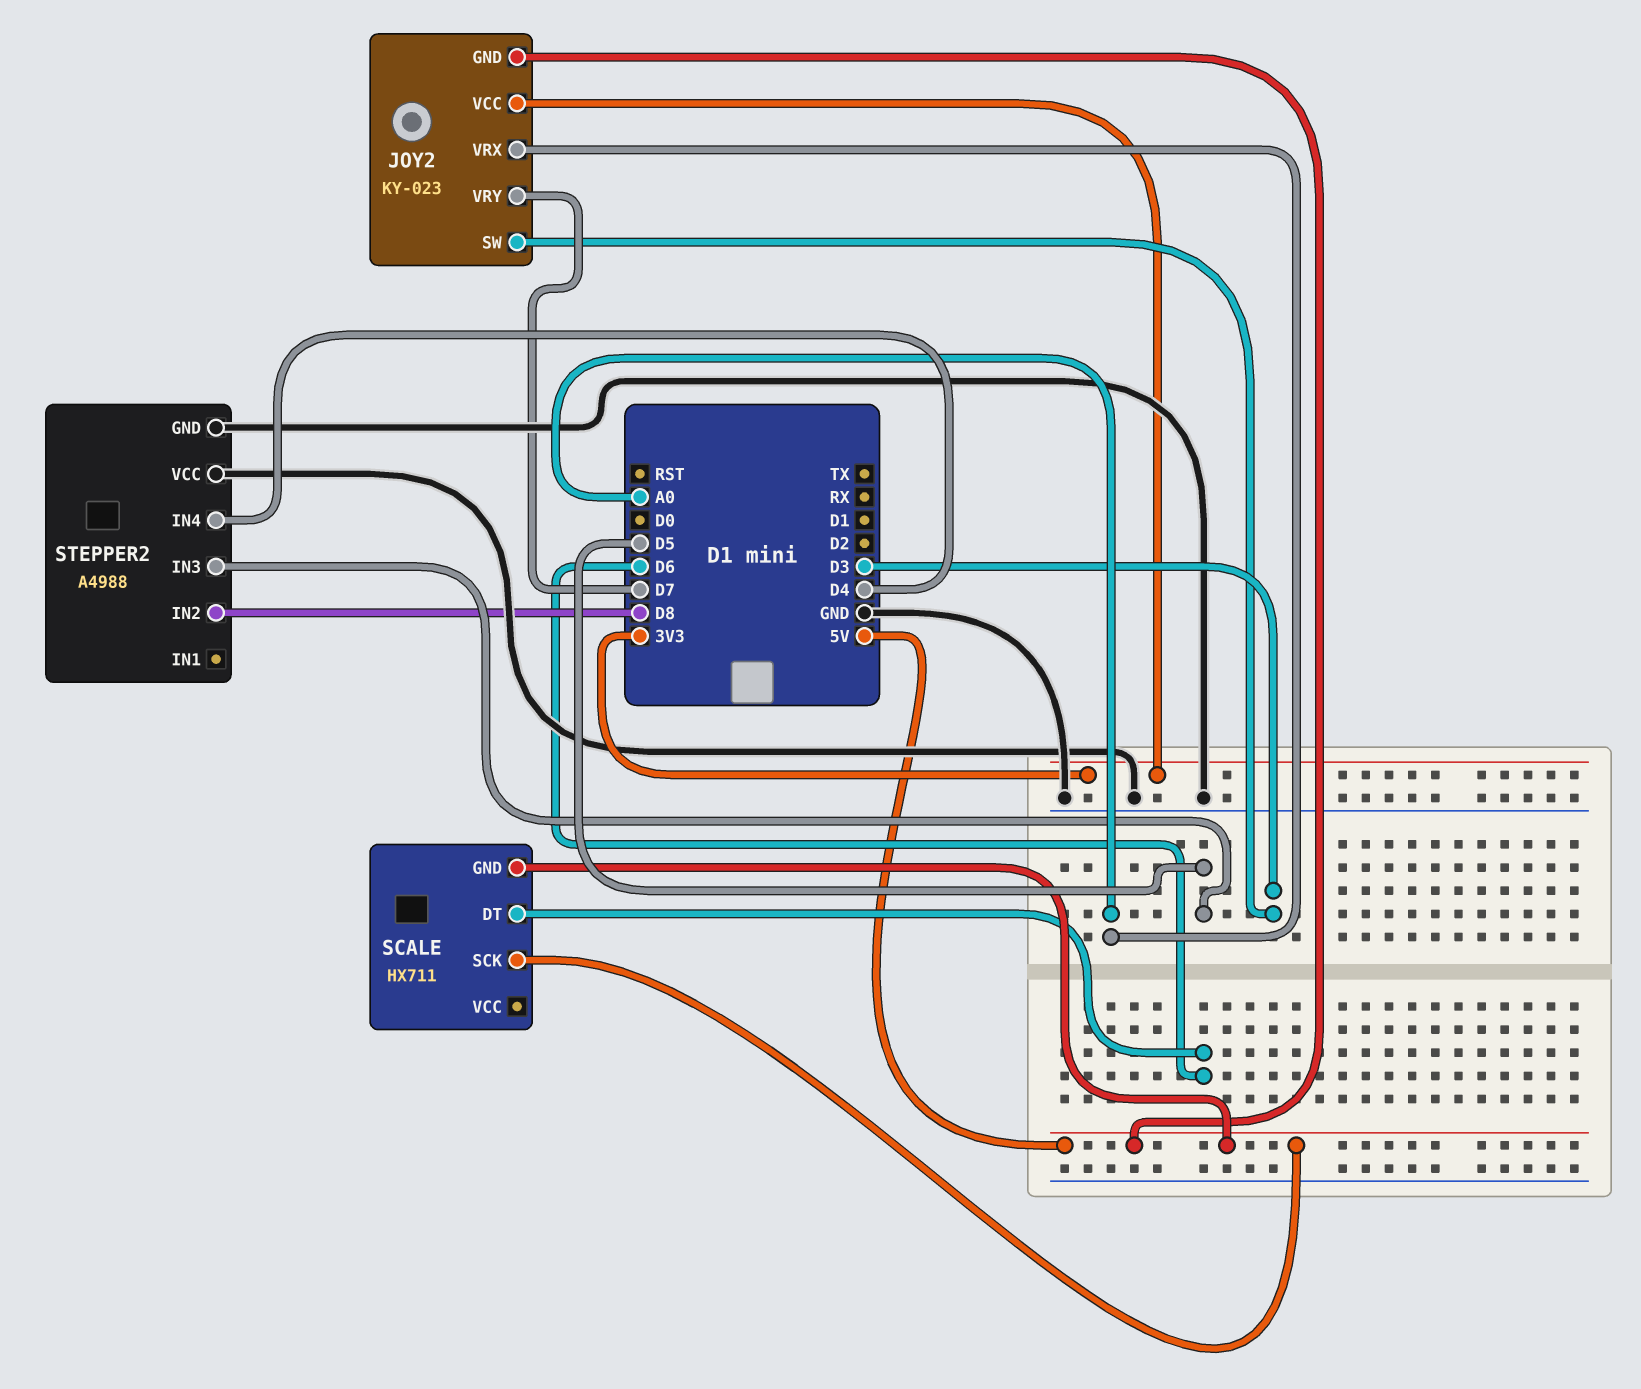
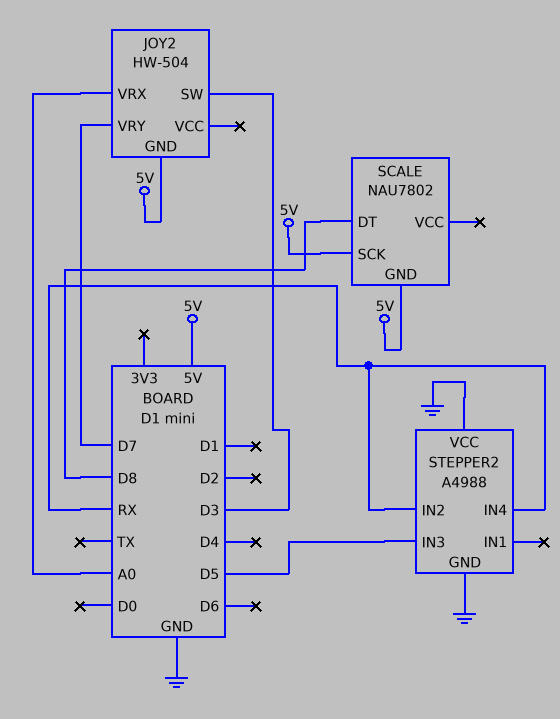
JOY2: KY-023 -> HW-504
JOY2 pin VCC: 3V3 -> none
SCALE: HX711 -> NAU7802
SCALE pin DT: D6 -> D8
STEPPER2 pin IN2: D8 -> RX
STEPPER2 pin IN4: D4 -> RX

